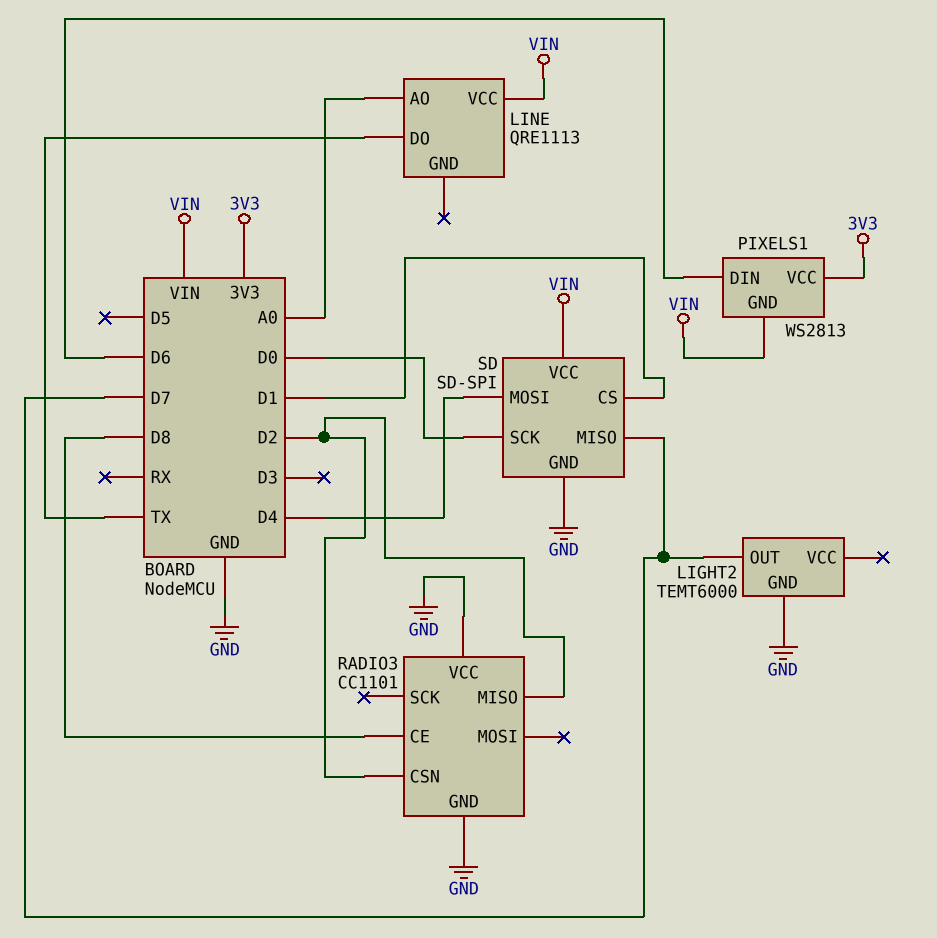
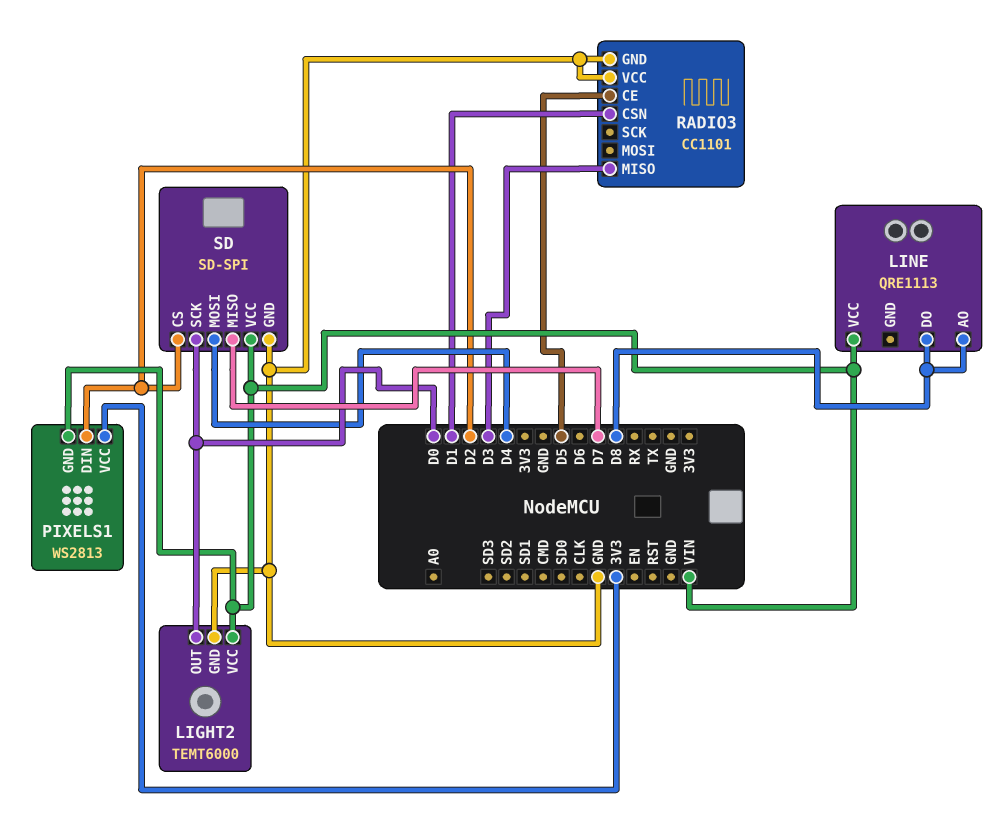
LIGHT2 pin OUT: D7 -> D0
LIGHT2 pin VCC: none -> VIN
LINE pin AO: A0 -> D8
LINE pin DO: TX -> D8
PIXELS1 pin DIN: D6 -> D2
RADIO3 pin CE: D8 -> D5
RADIO3 pin CSN: D2 -> D1
RADIO3 pin MISO: D2 -> D3
SD pin CS: D1 -> D2

